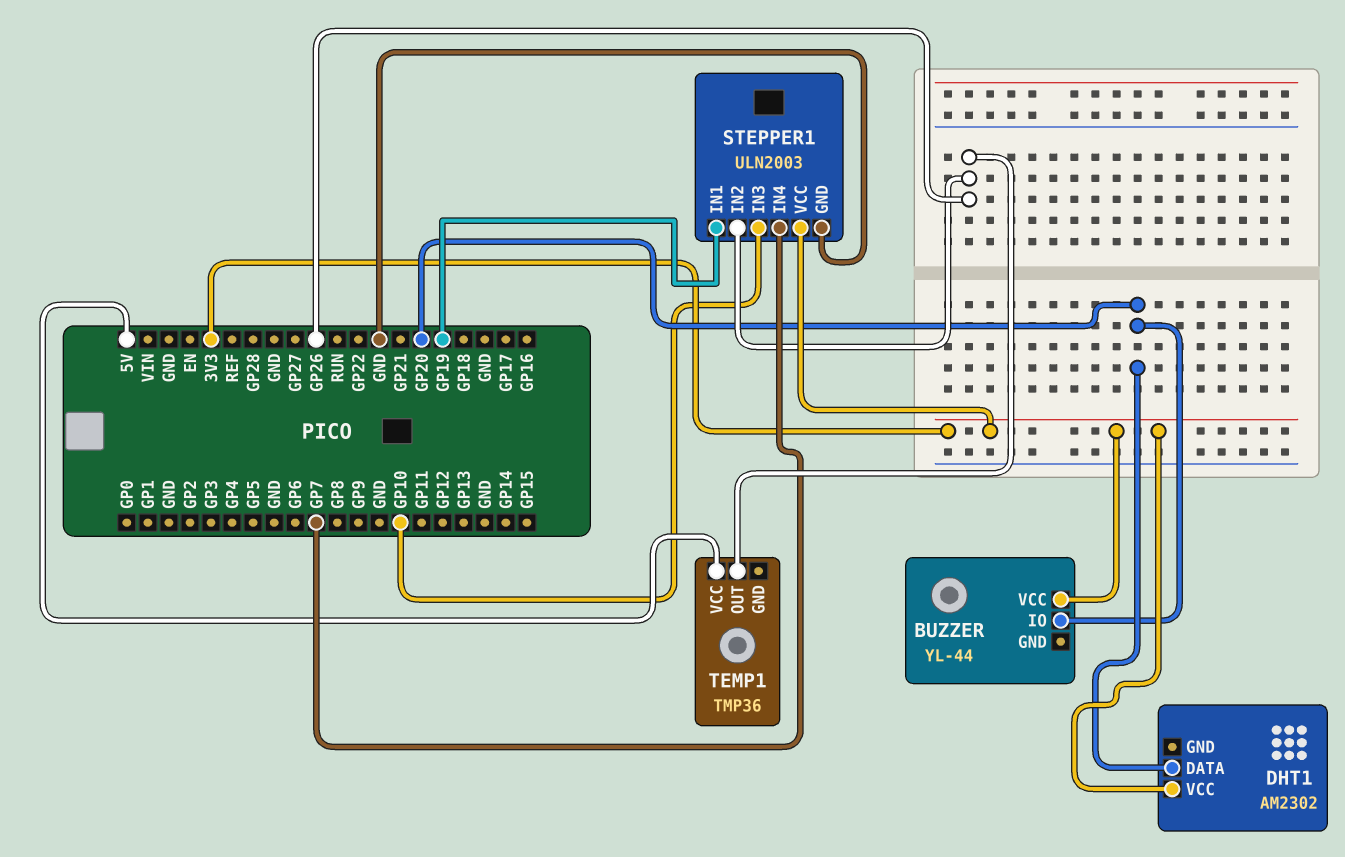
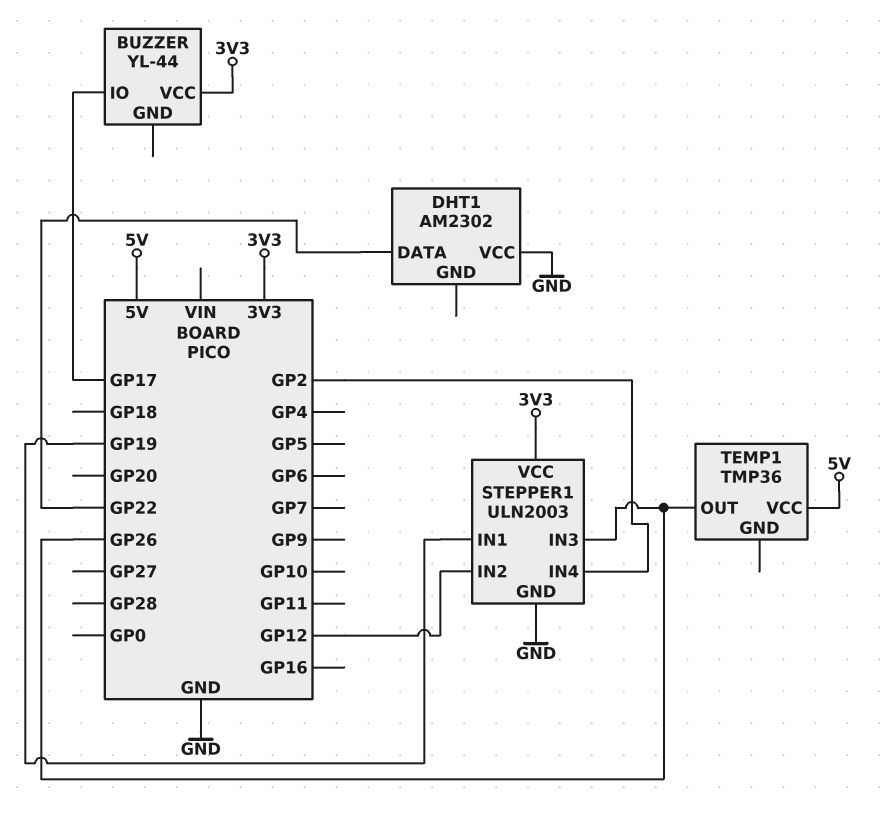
BUZZER pin IO: GP20 -> GP17
DHT1 pin DATA: GP20 -> GP22
DHT1 pin VCC: 3V3 -> GND
STEPPER1 pin IN2: GP26 -> GP12
STEPPER1 pin IN3: GP10 -> GP26
STEPPER1 pin IN4: GP7 -> GP2

